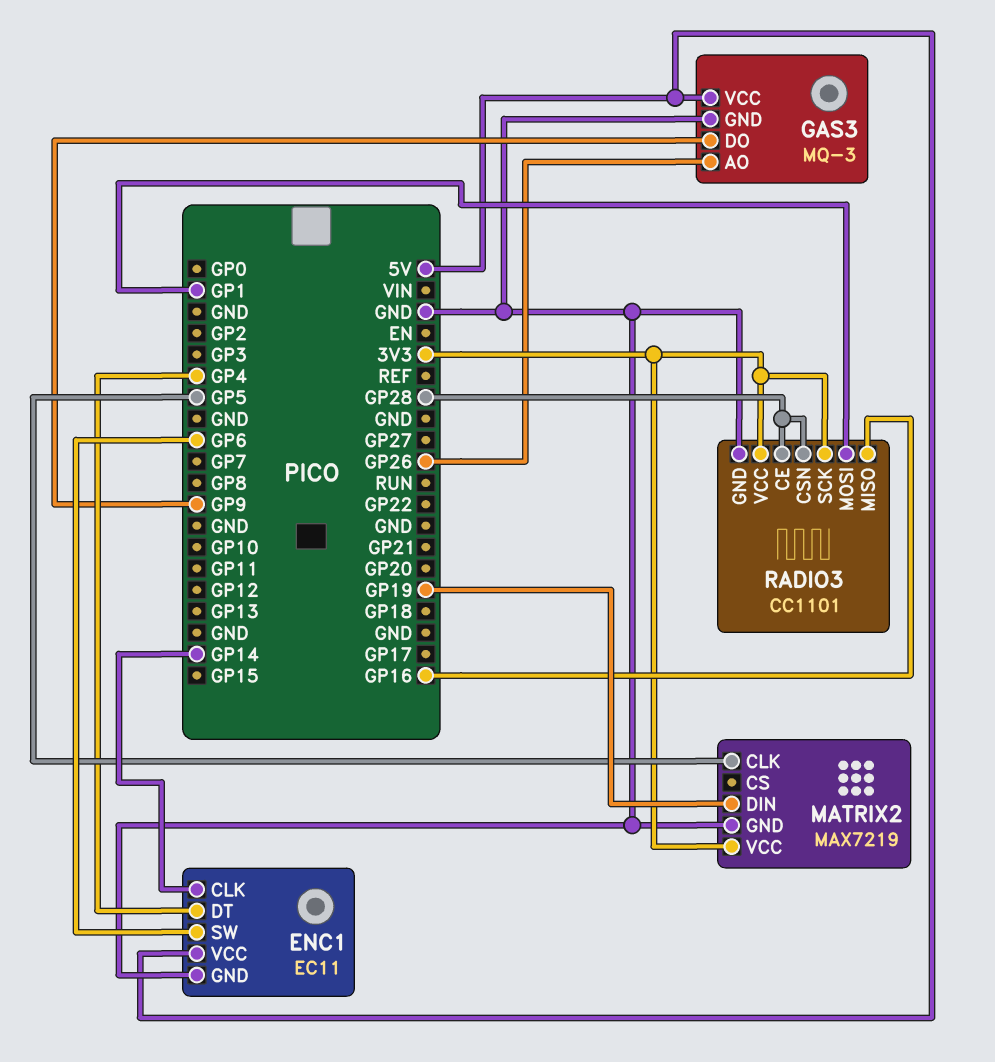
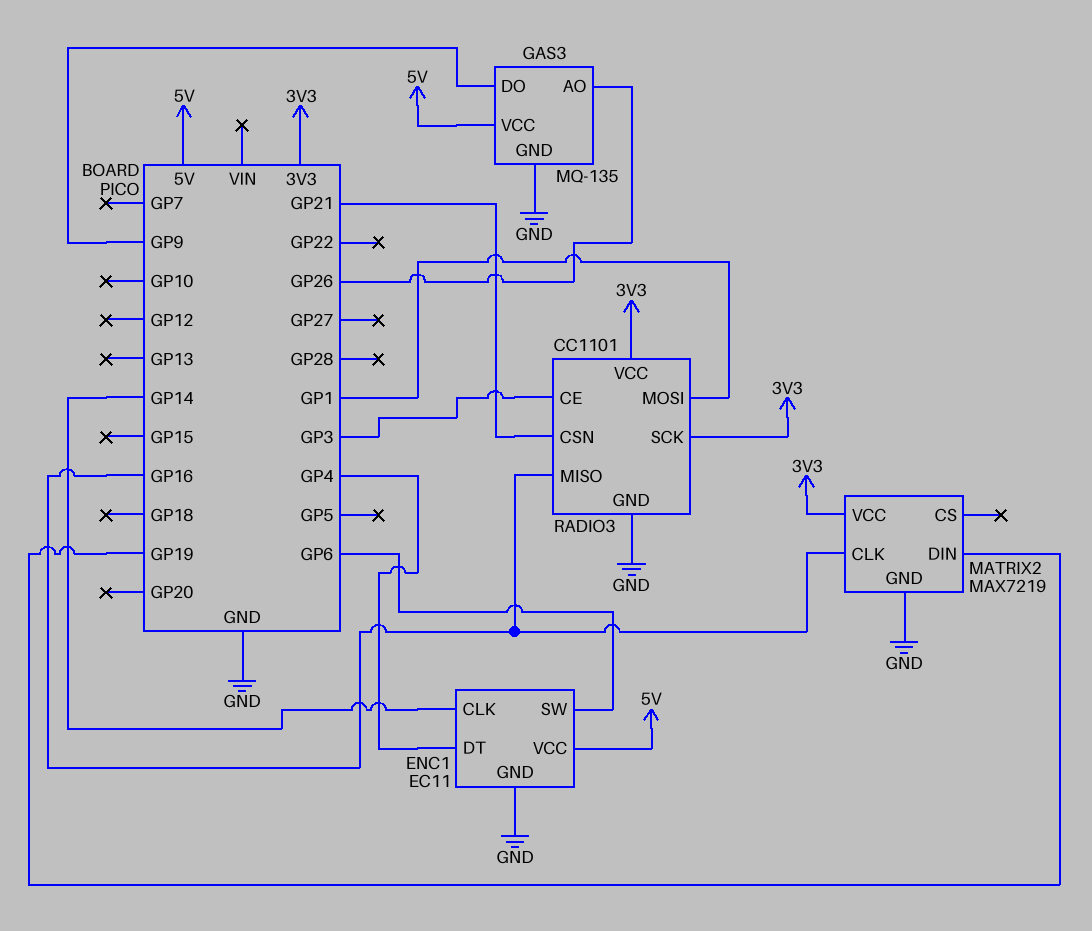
GAS3: MQ-3 -> MQ-135
MATRIX2 pin CLK: GP5 -> GP16
RADIO3 pin CE: GP28 -> GP3
RADIO3 pin CSN: GP28 -> GP21

